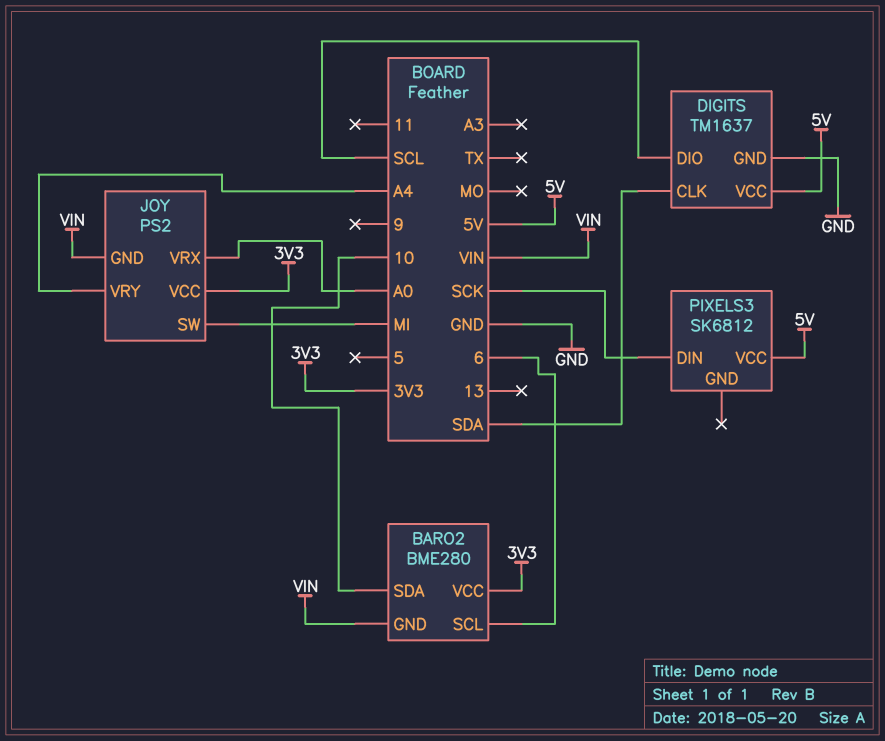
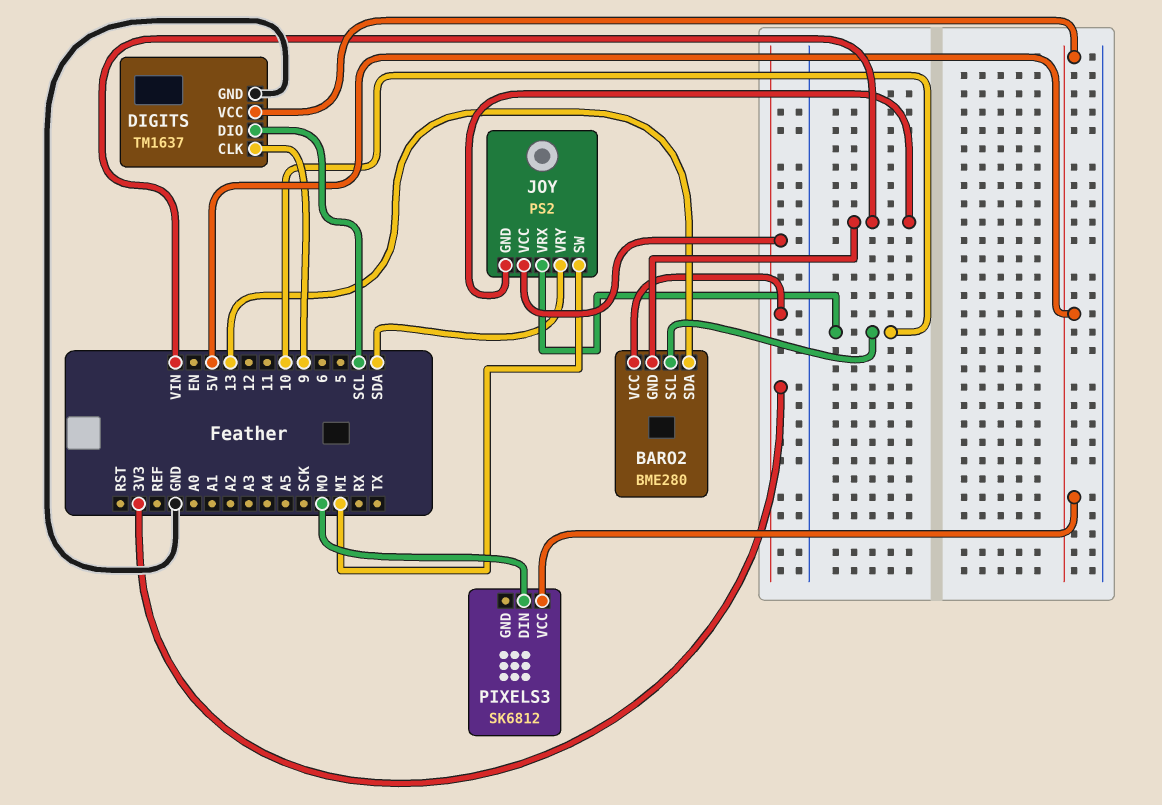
BARO2 pin SCL: 6 -> 10
BARO2 pin SDA: 10 -> 13
DIGITS pin CLK: SDA -> 9
JOY pin VRX: A0 -> 10
JOY pin VRY: A4 -> SDA
PIXELS3 pin DIN: SCK -> MO

